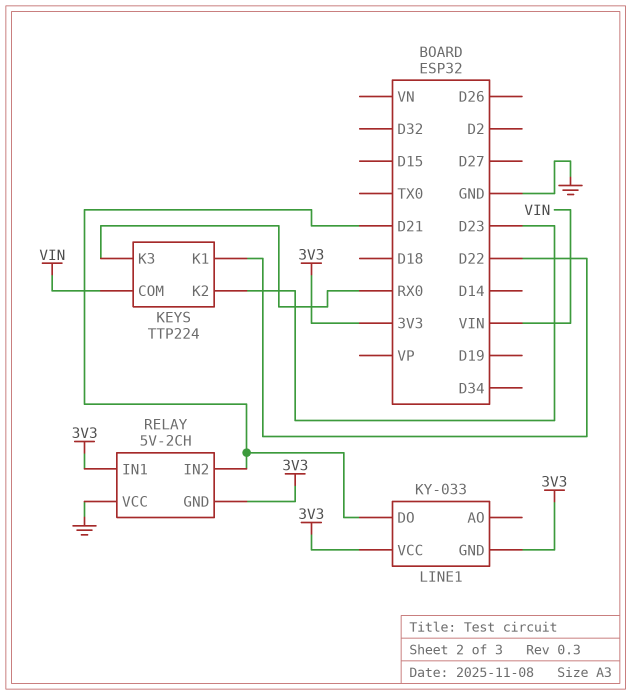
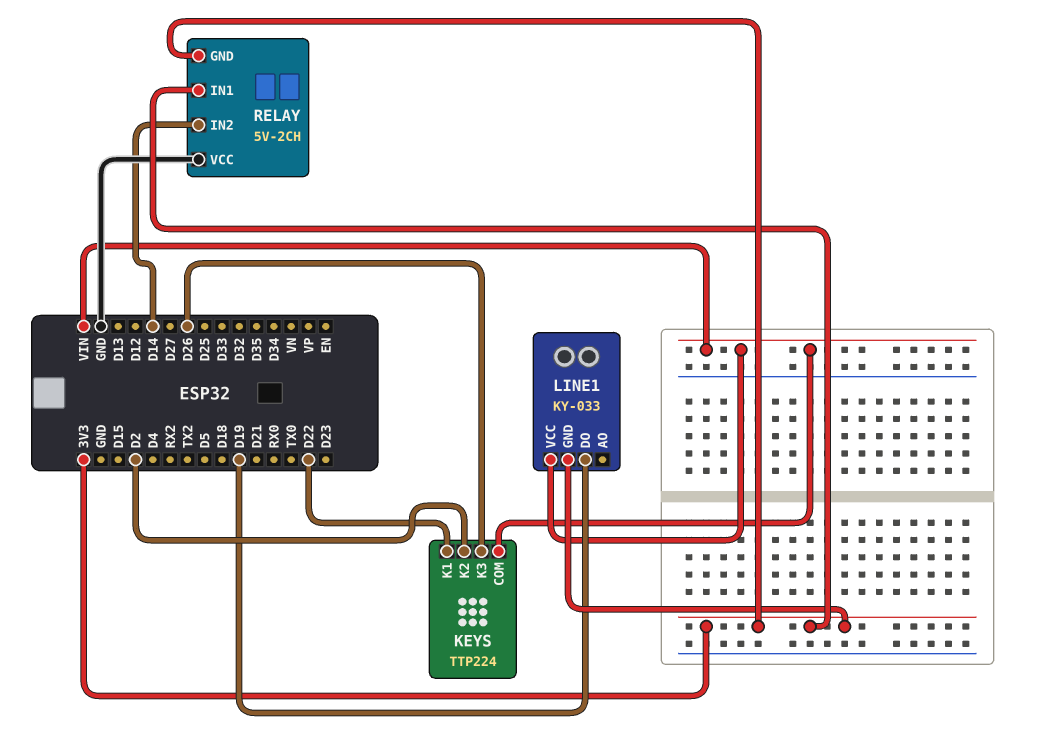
KEYS pin K2: D23 -> D2
KEYS pin K3: RX0 -> D26
LINE1 pin DO: D21 -> D19
LINE1 pin VCC: 3V3 -> VIN
RELAY pin IN2: D21 -> D14

